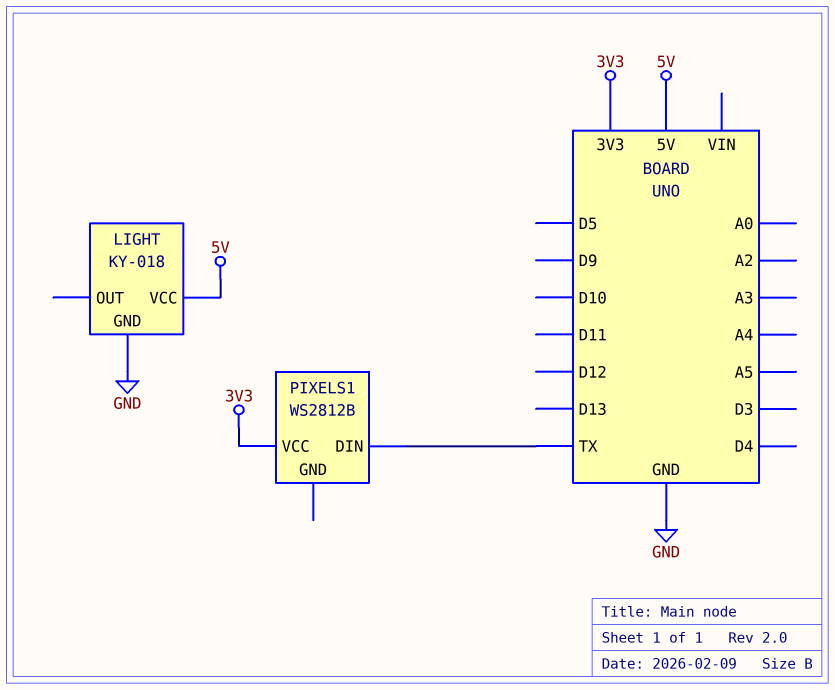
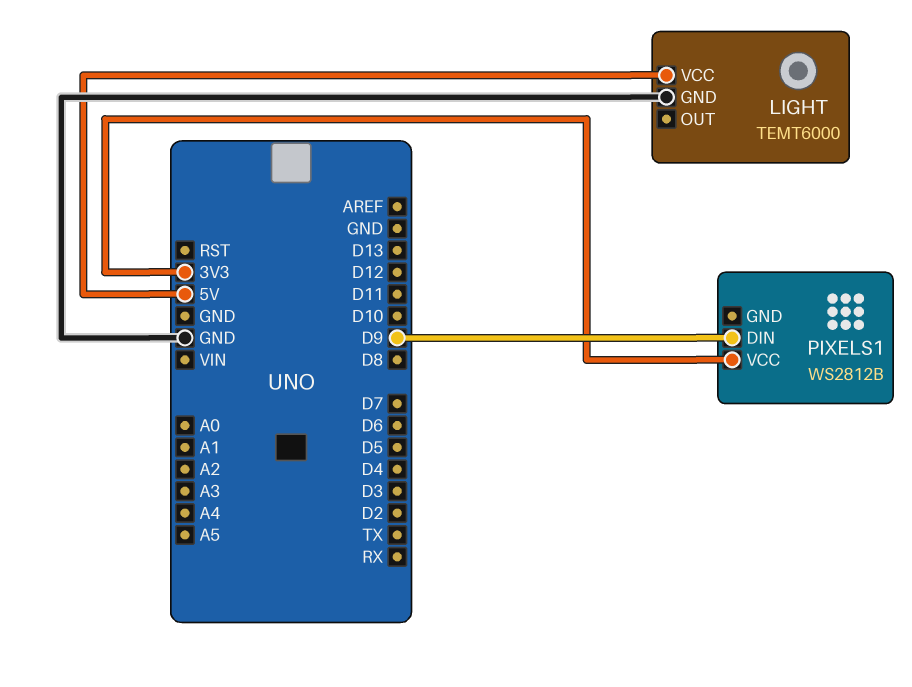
LIGHT: KY-018 -> TEMT6000
PIXELS1 pin DIN: TX -> D9

